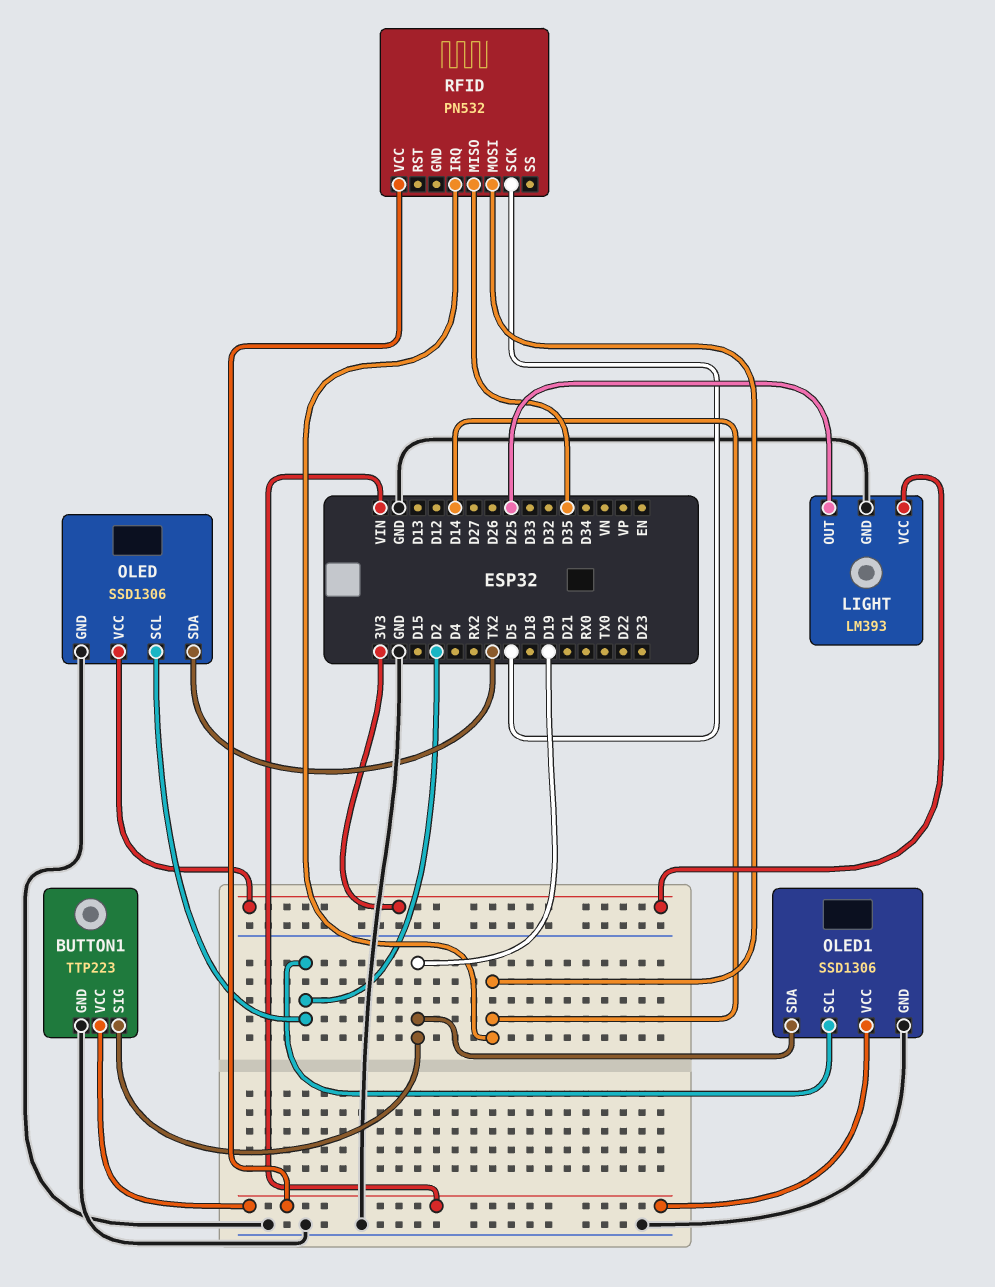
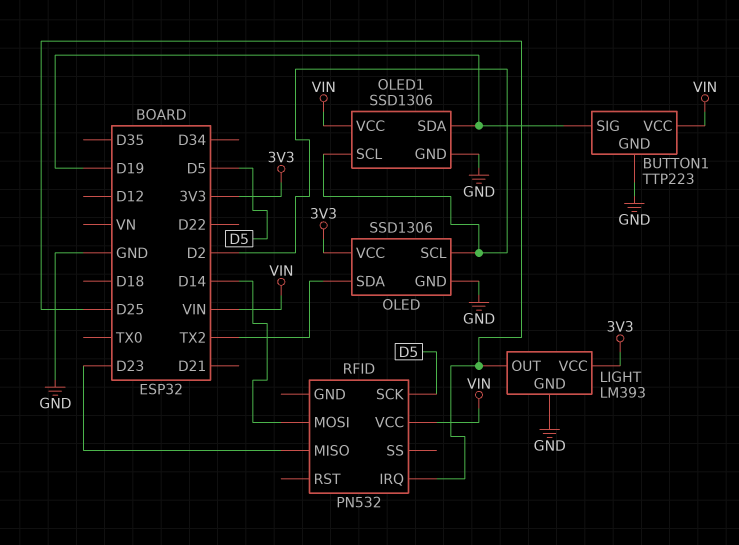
RFID pin IRQ: D14 -> D25
RFID pin MISO: D35 -> D23

